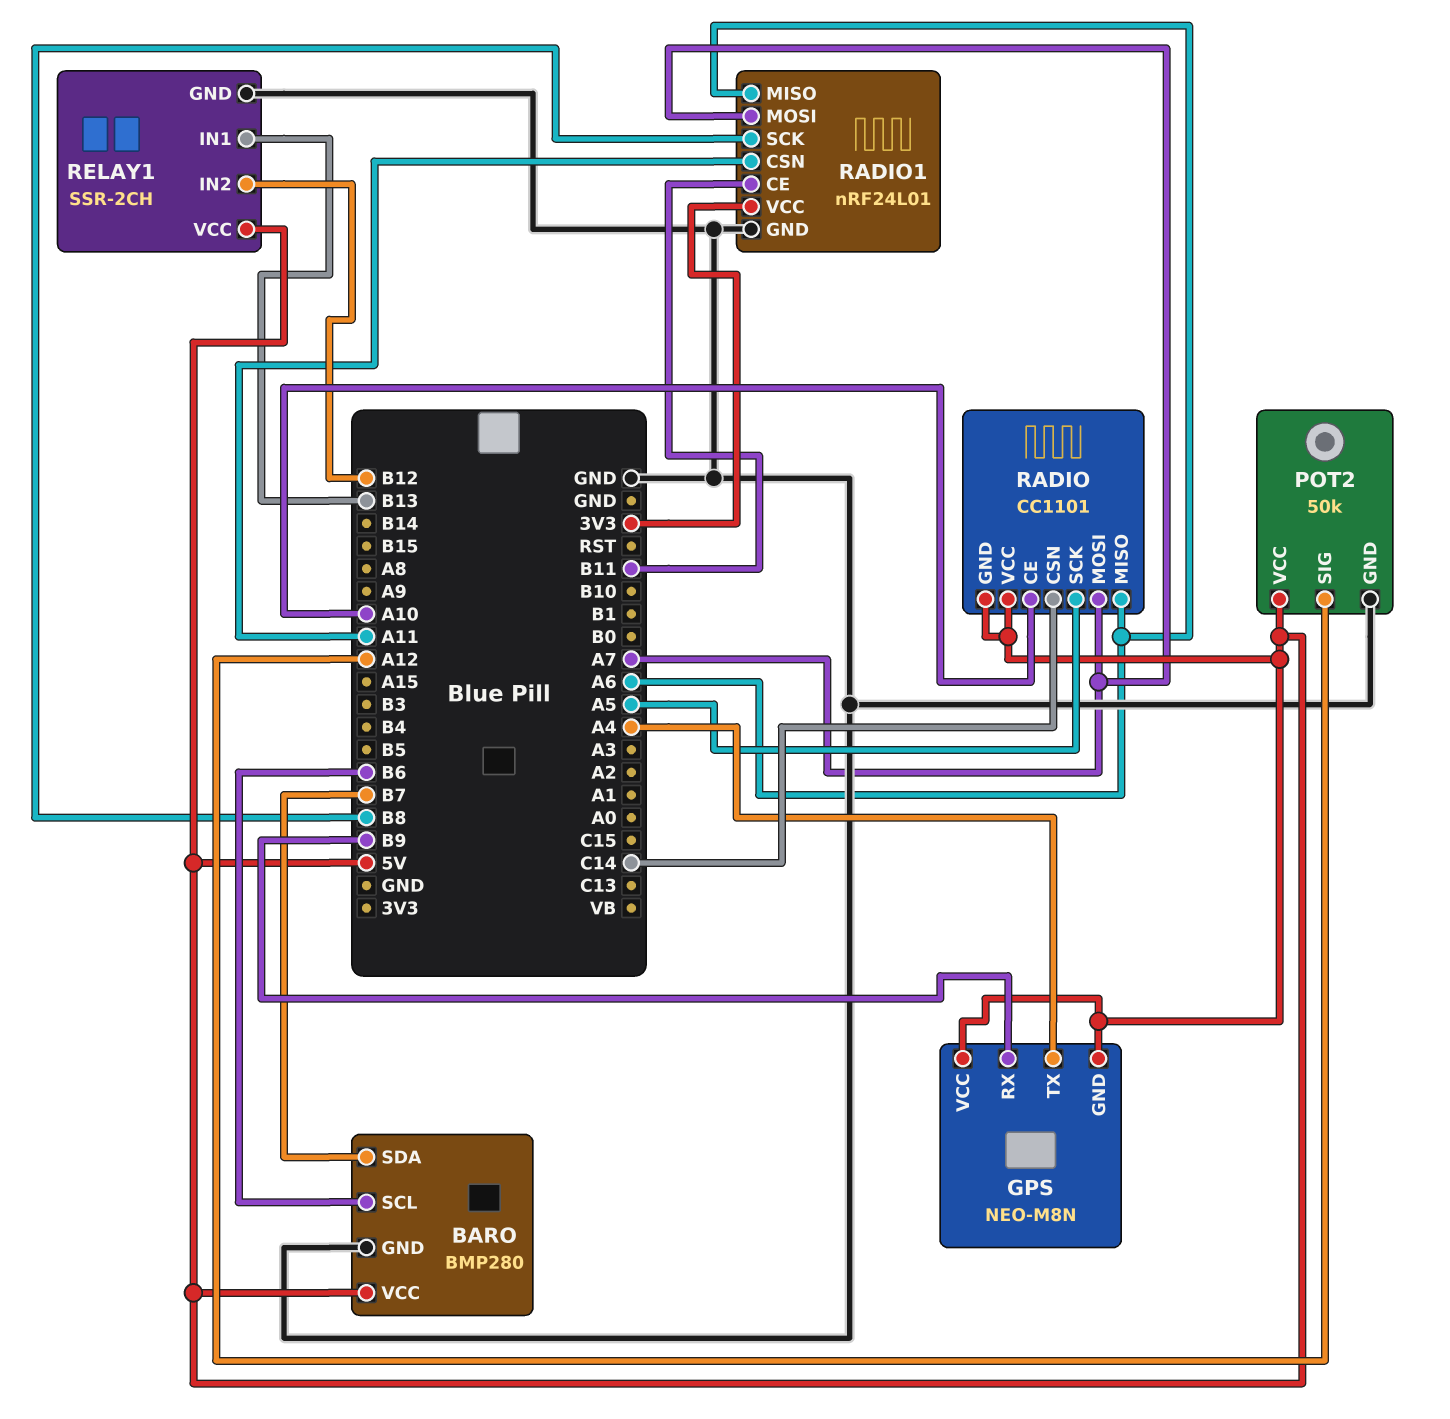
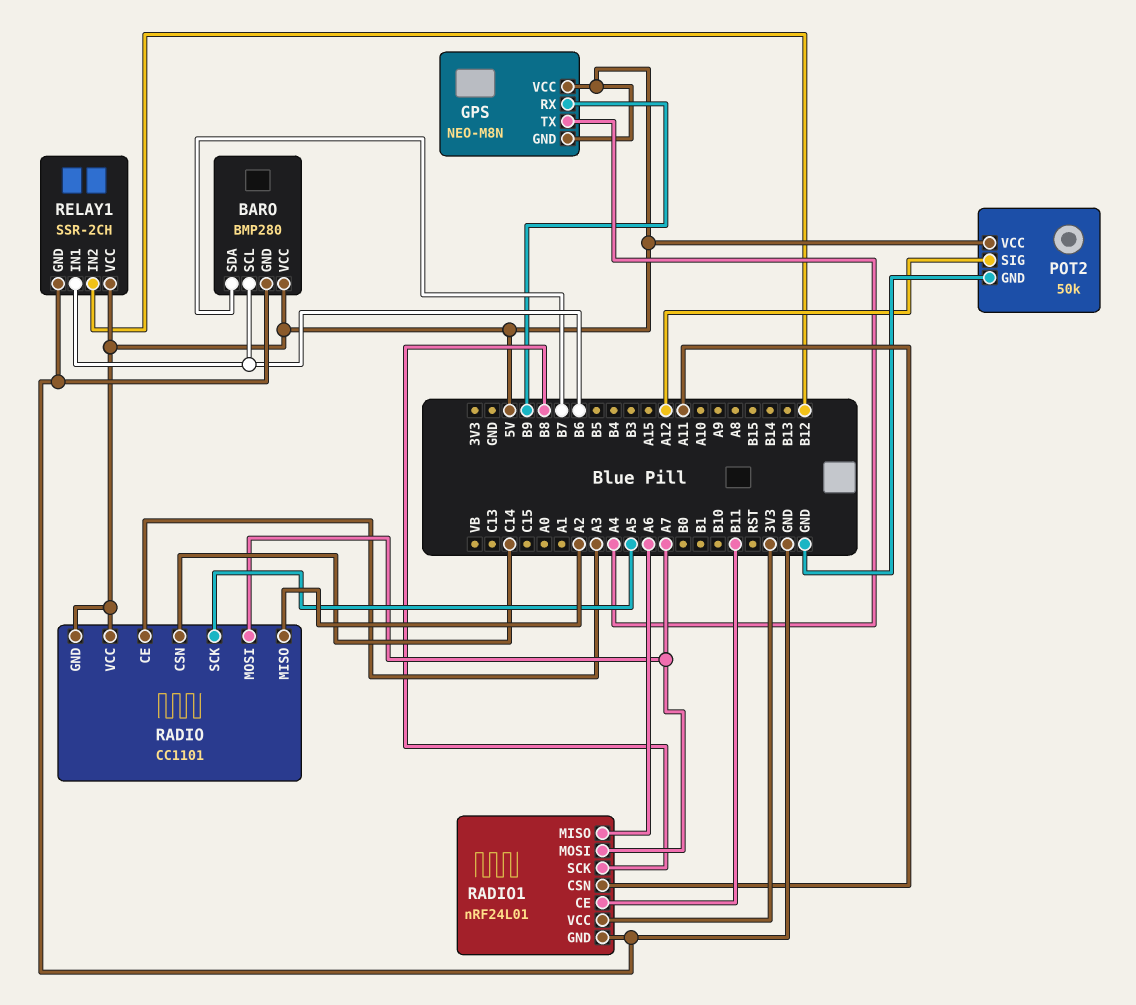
RADIO pin CE: A10 -> A3
RADIO pin MISO: A6 -> A2
RELAY1 pin IN1: B13 -> B6

